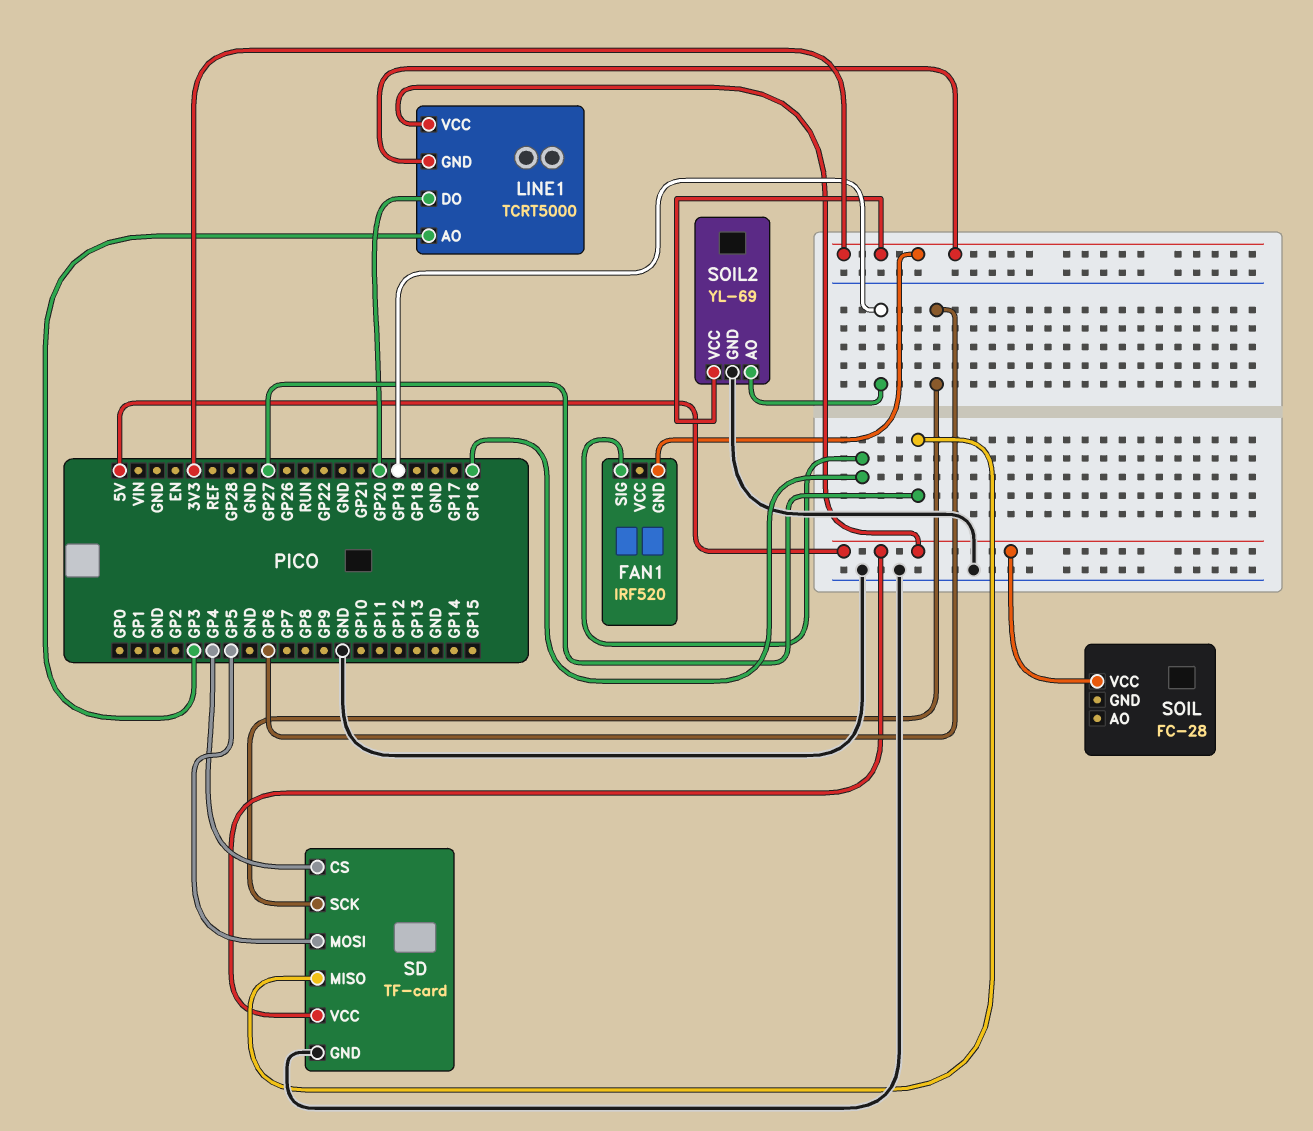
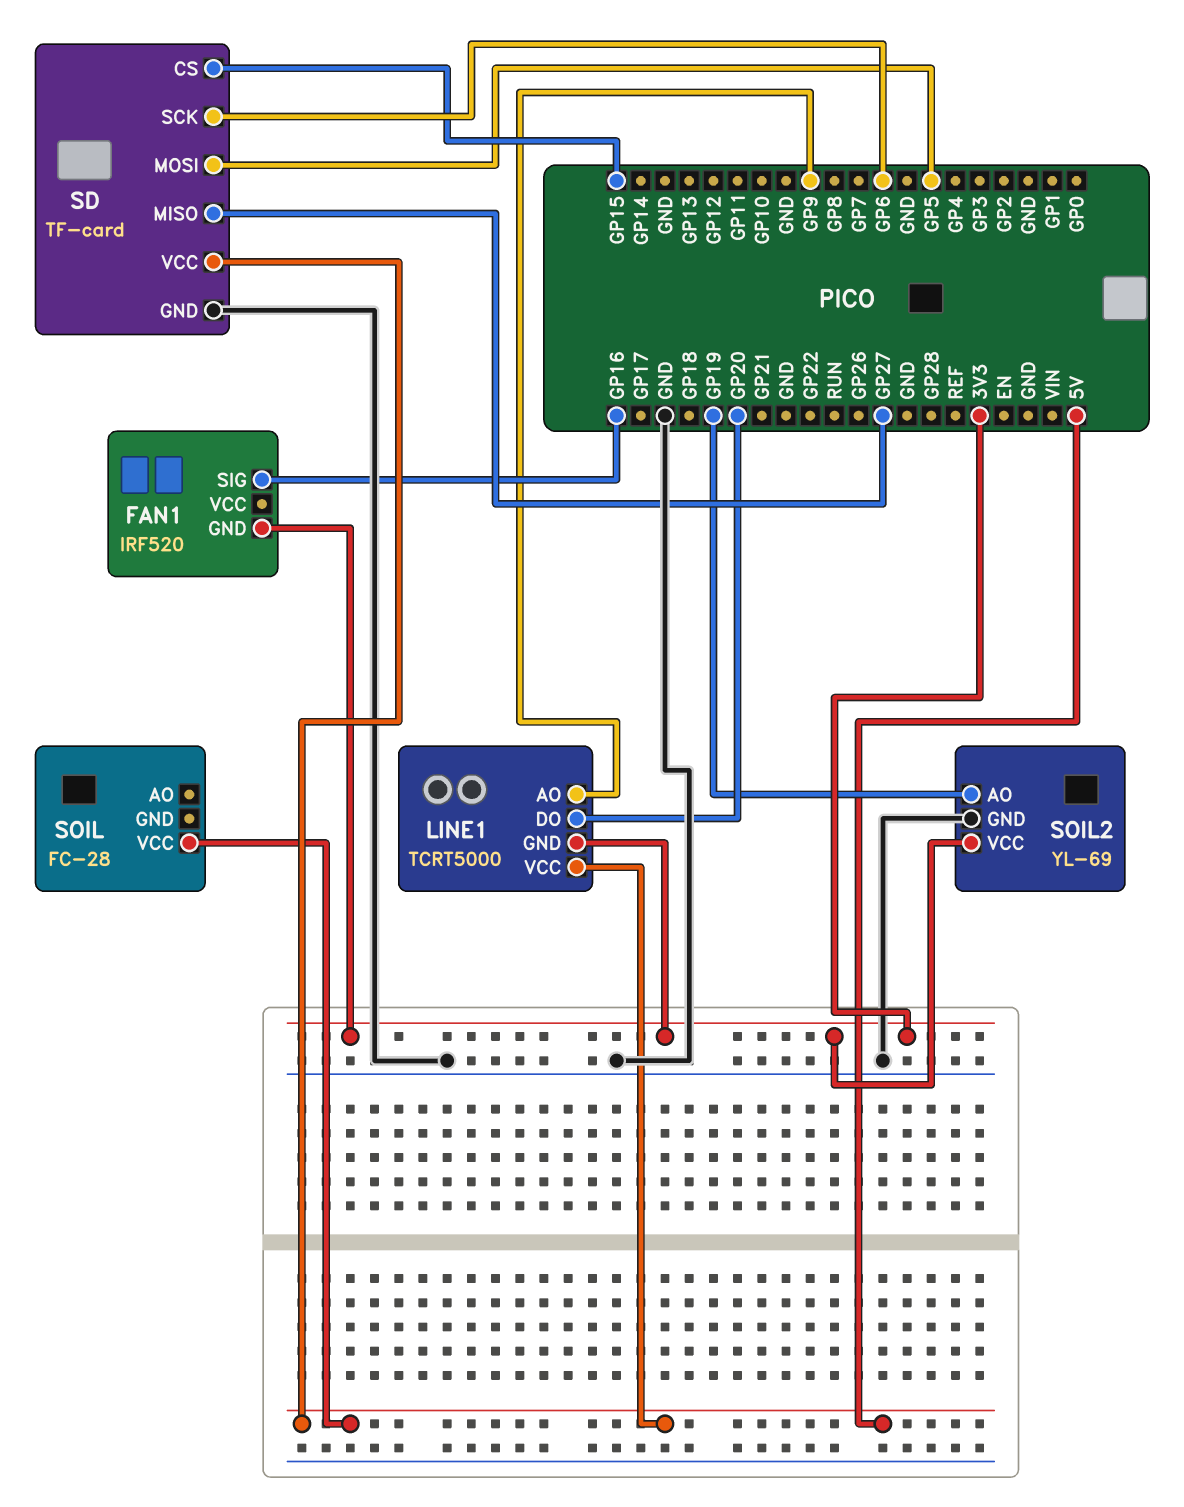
LINE1 pin AO: GP3 -> GP9
SD pin CS: GP4 -> GP15

